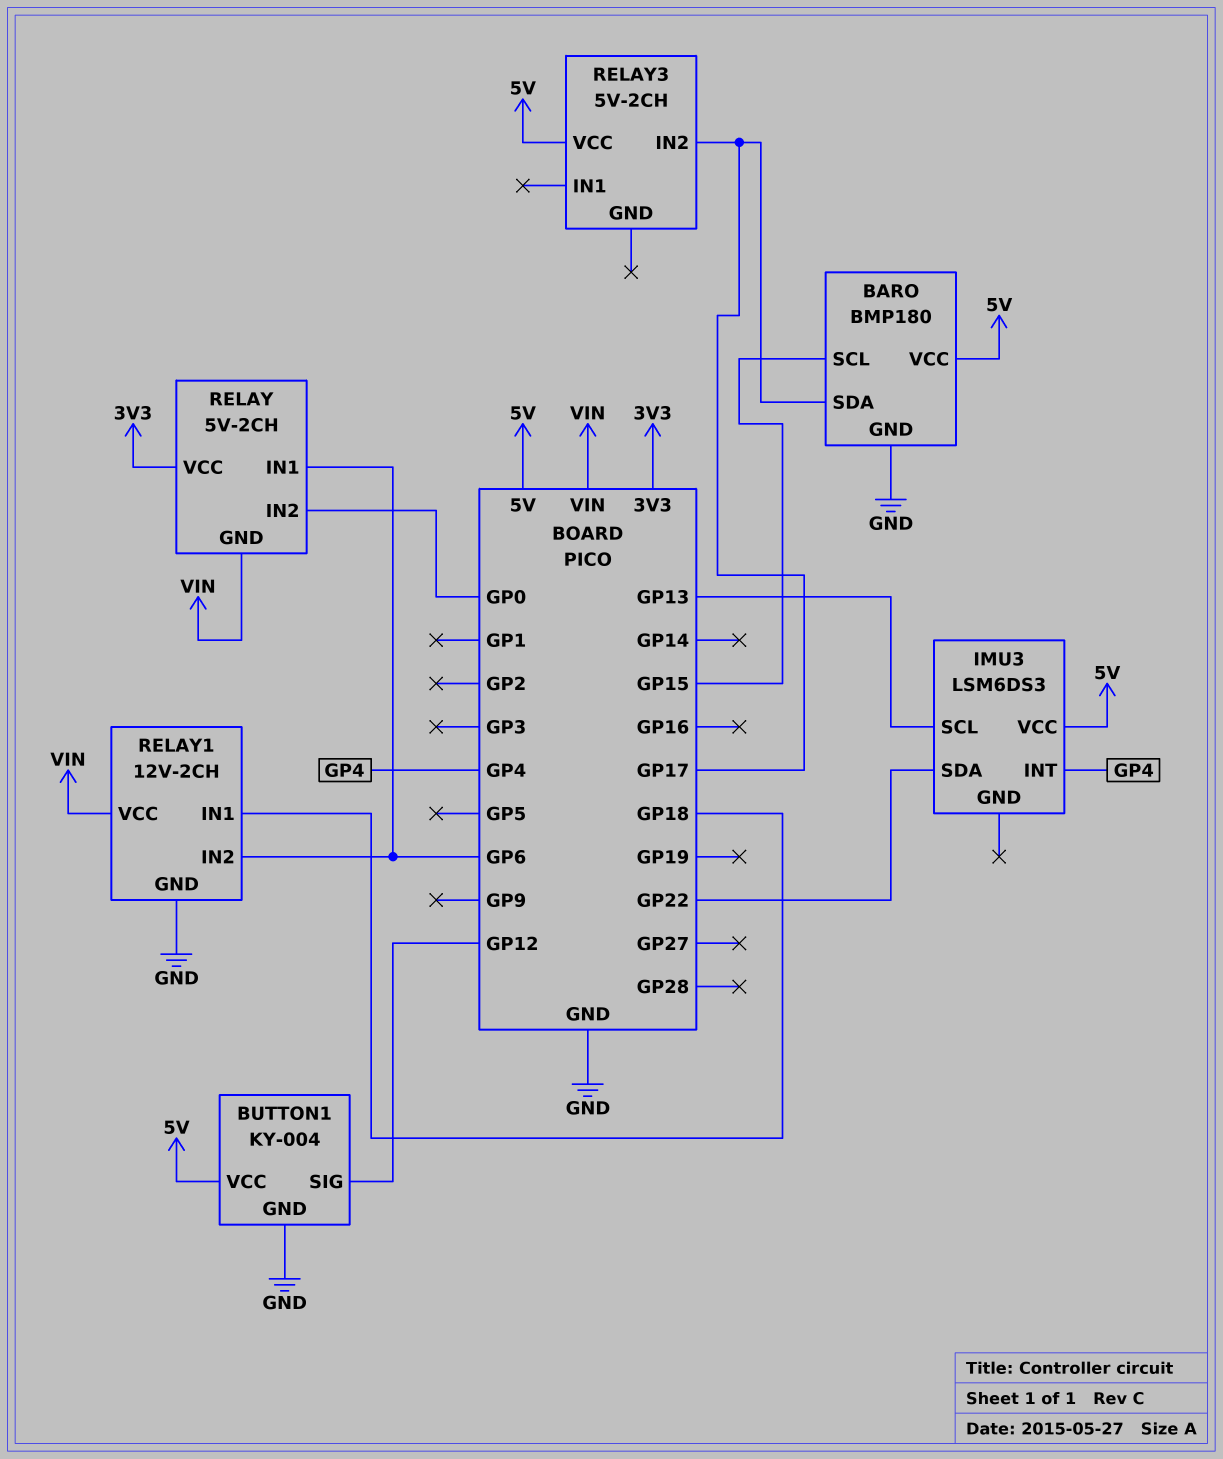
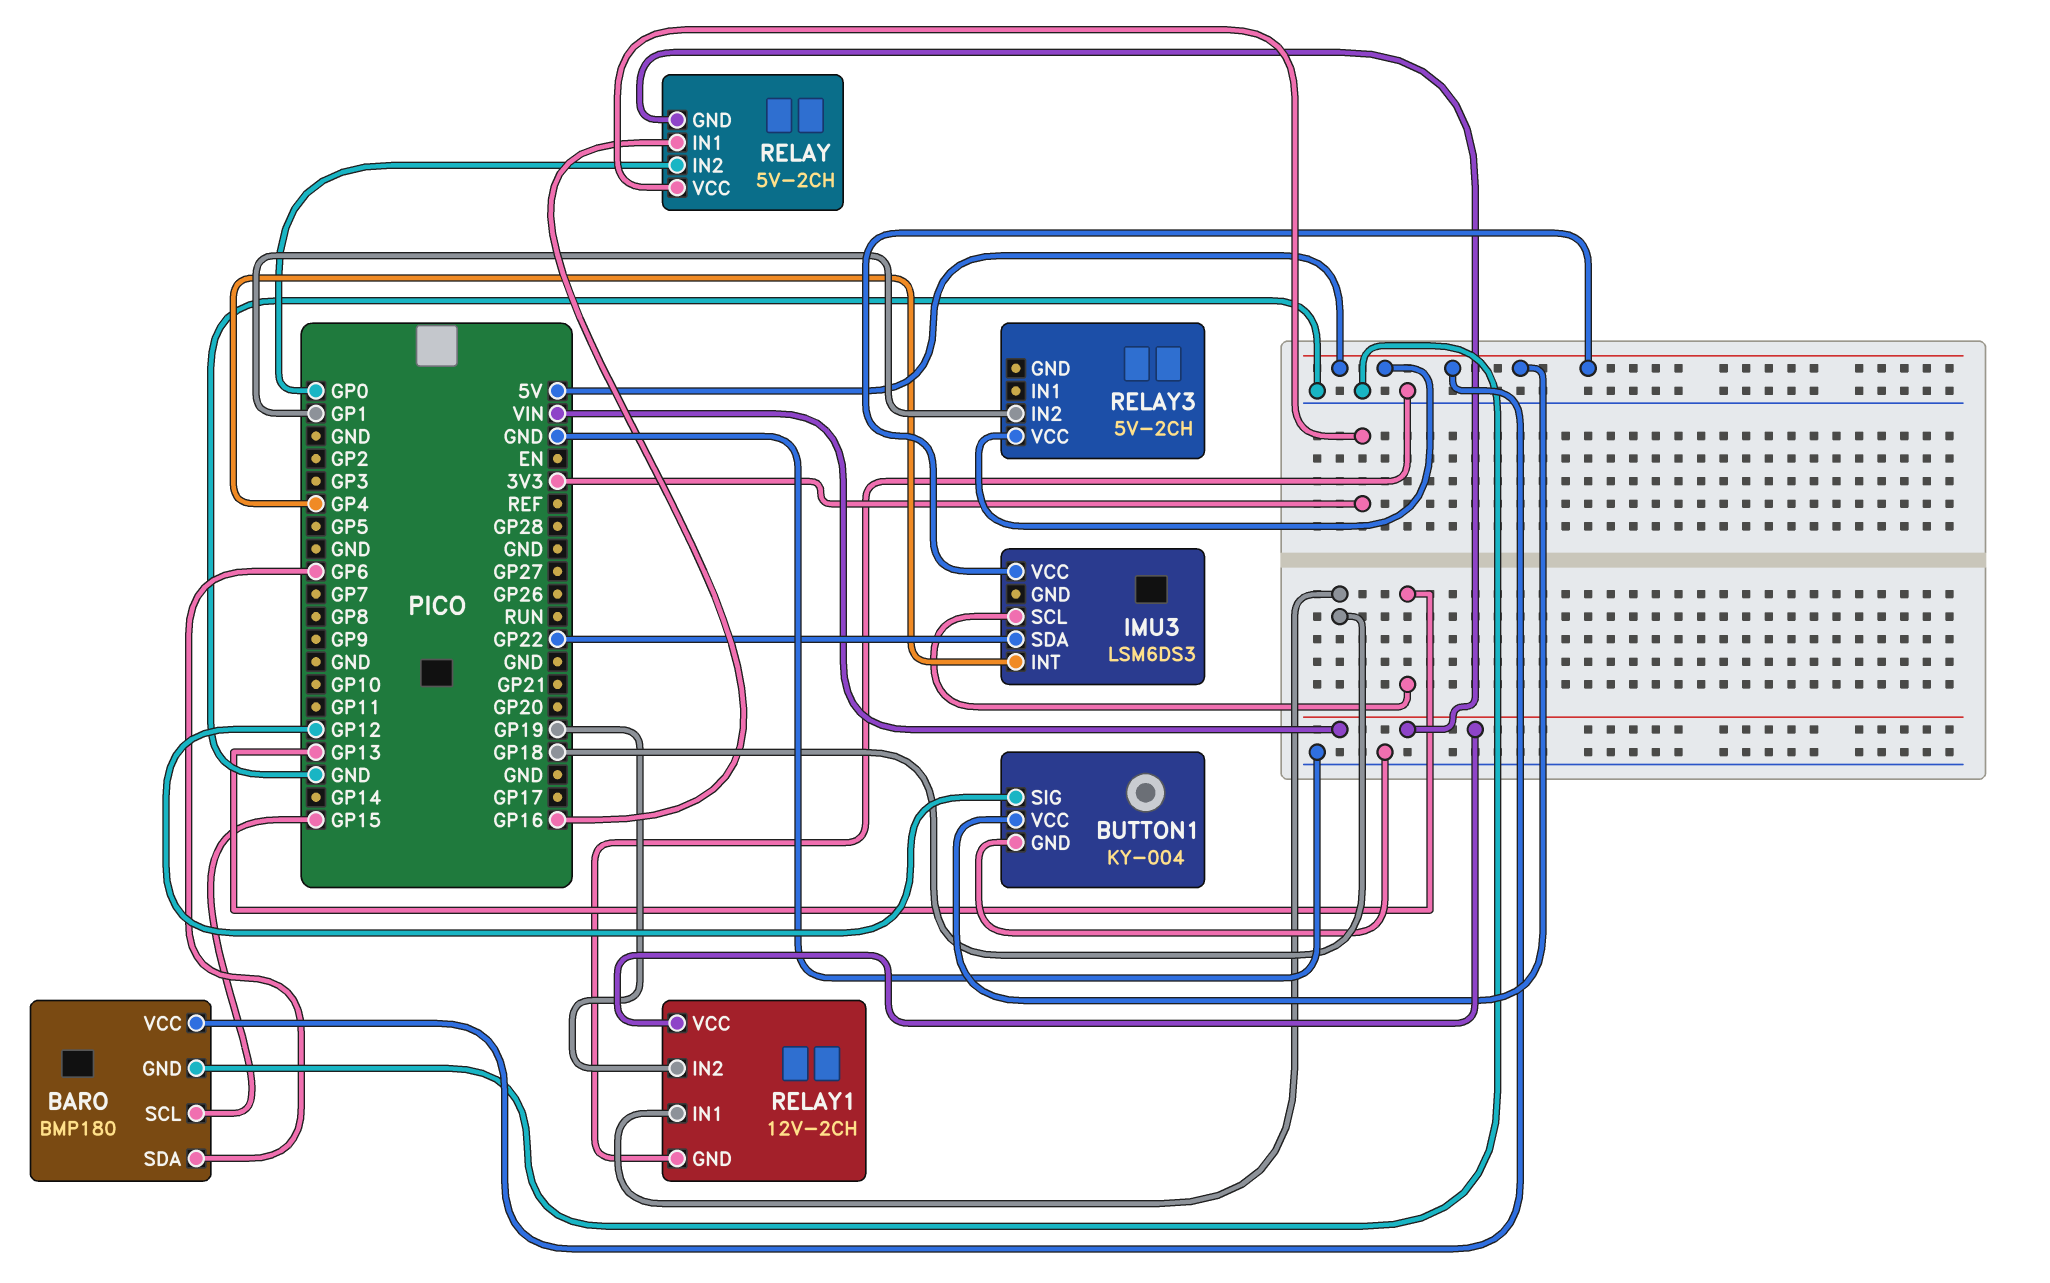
BARO pin SDA: GP17 -> GP6
RELAY pin IN1: GP6 -> GP16
RELAY1 pin IN2: GP6 -> GP19
RELAY3 pin IN2: GP17 -> GP1

